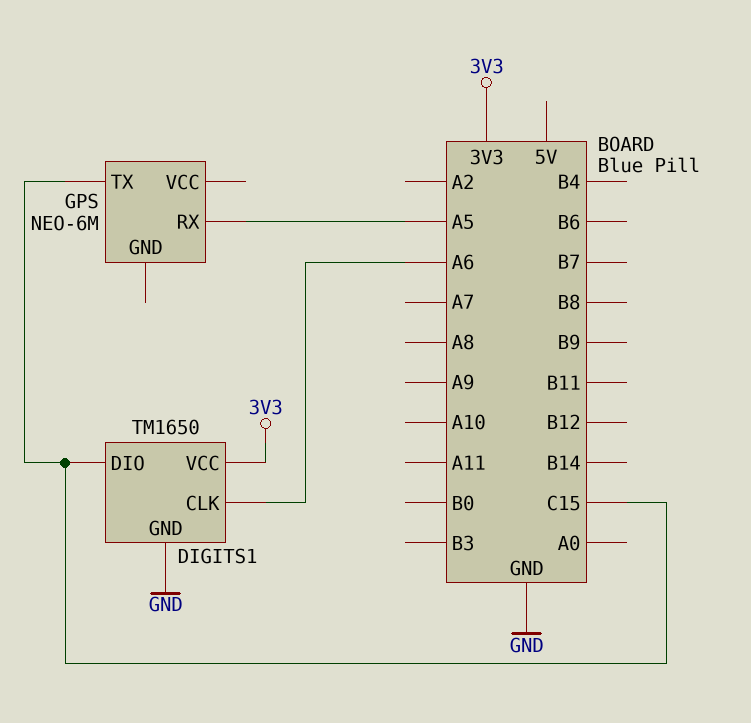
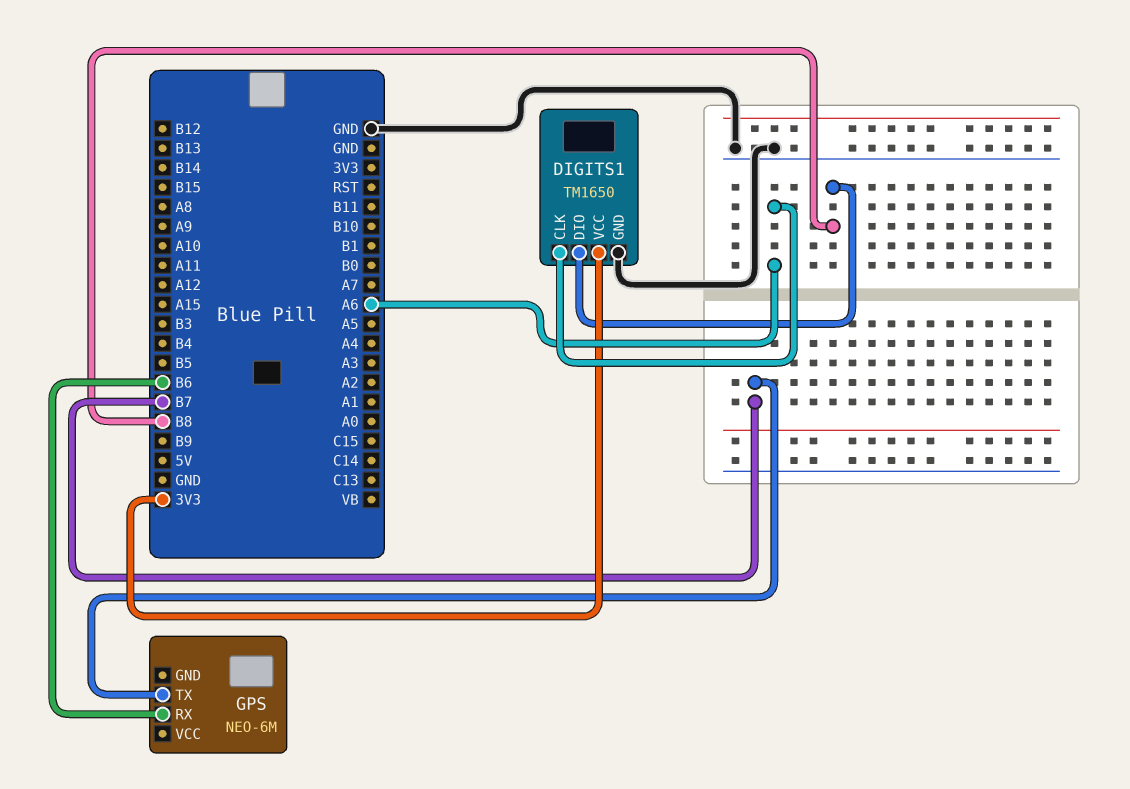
DIGITS1 pin DIO: C15 -> B8
GPS pin RX: A5 -> B6
GPS pin TX: C15 -> B7

